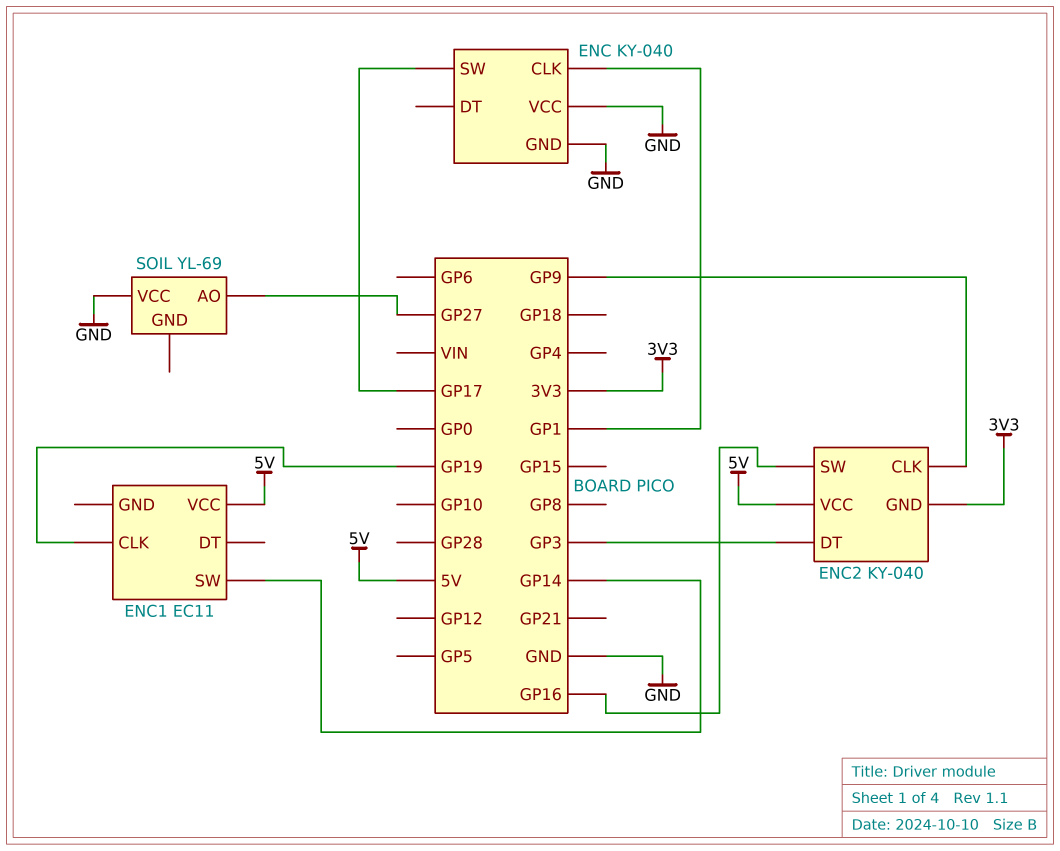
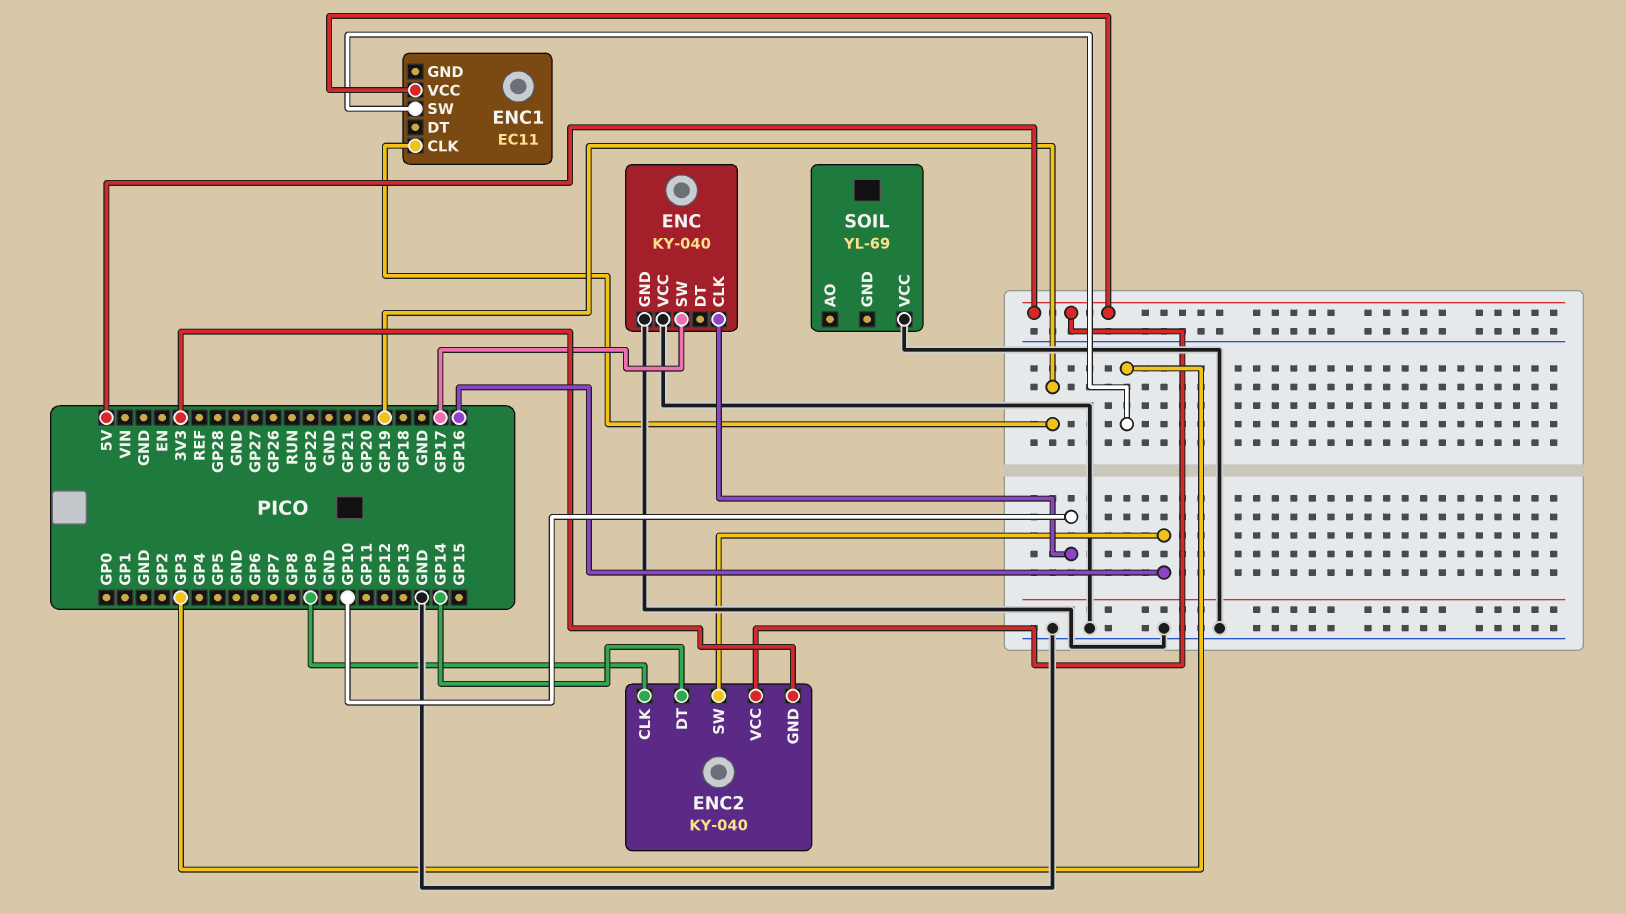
ENC pin CLK: GP1 -> GP10
ENC1 pin SW: GP14 -> GP3
ENC2 pin DT: GP3 -> GP14
SOIL pin AO: GP27 -> none

